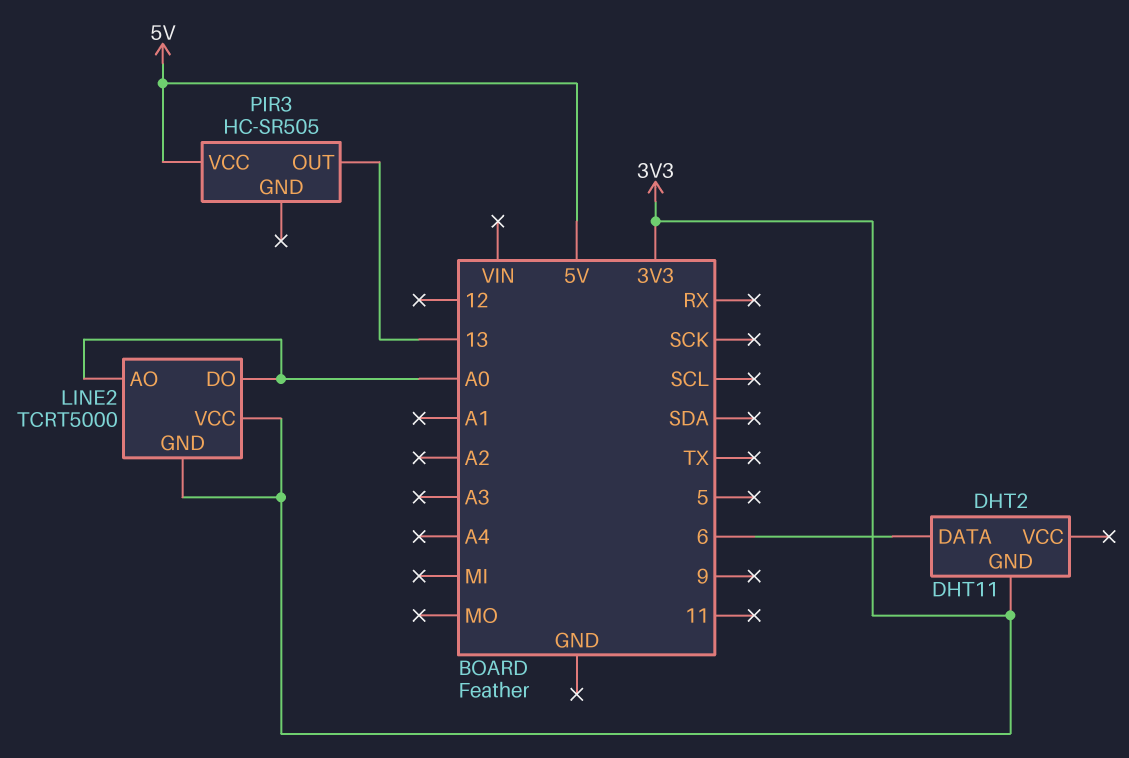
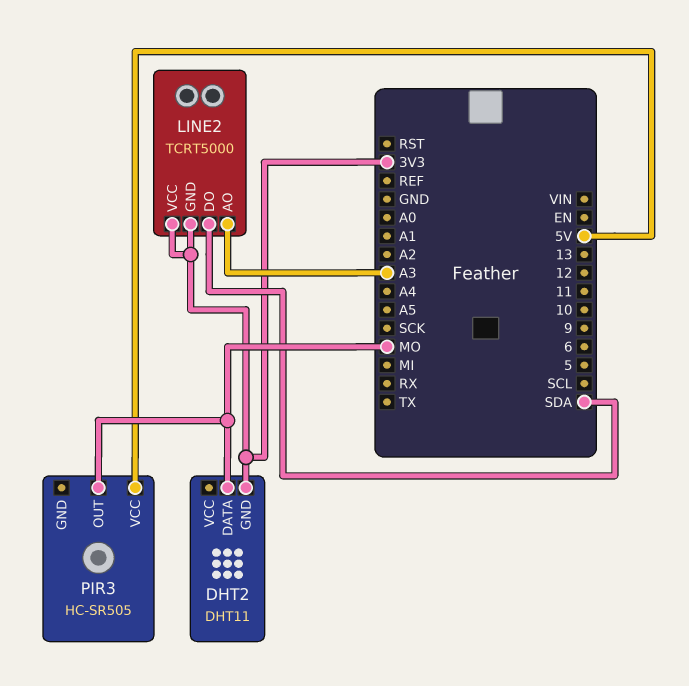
DHT2 pin DATA: 6 -> MO
LINE2 pin AO: A0 -> A3
LINE2 pin DO: A0 -> SDA
PIR3 pin OUT: 13 -> MO

